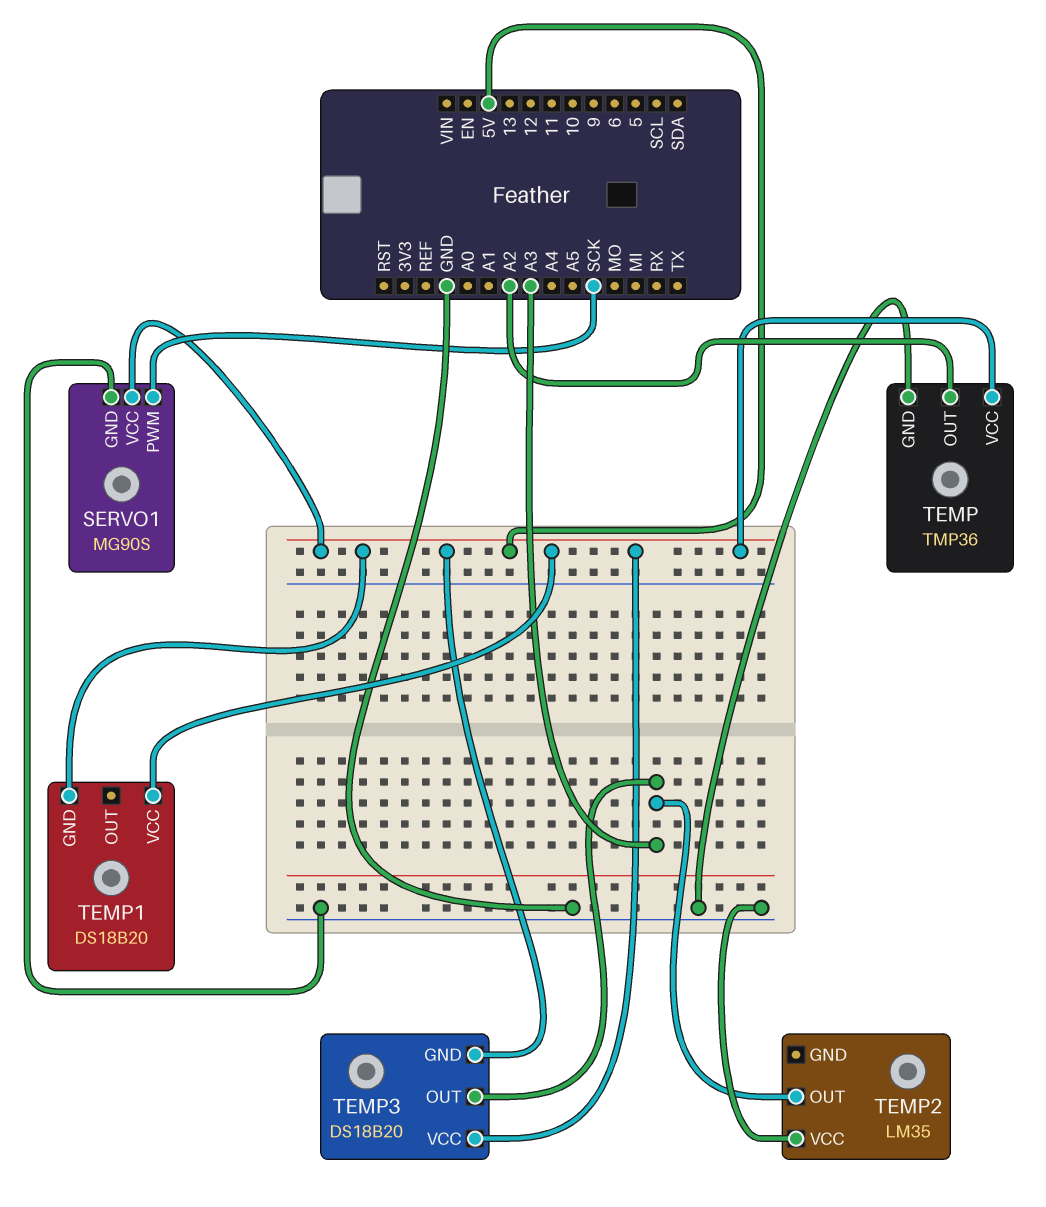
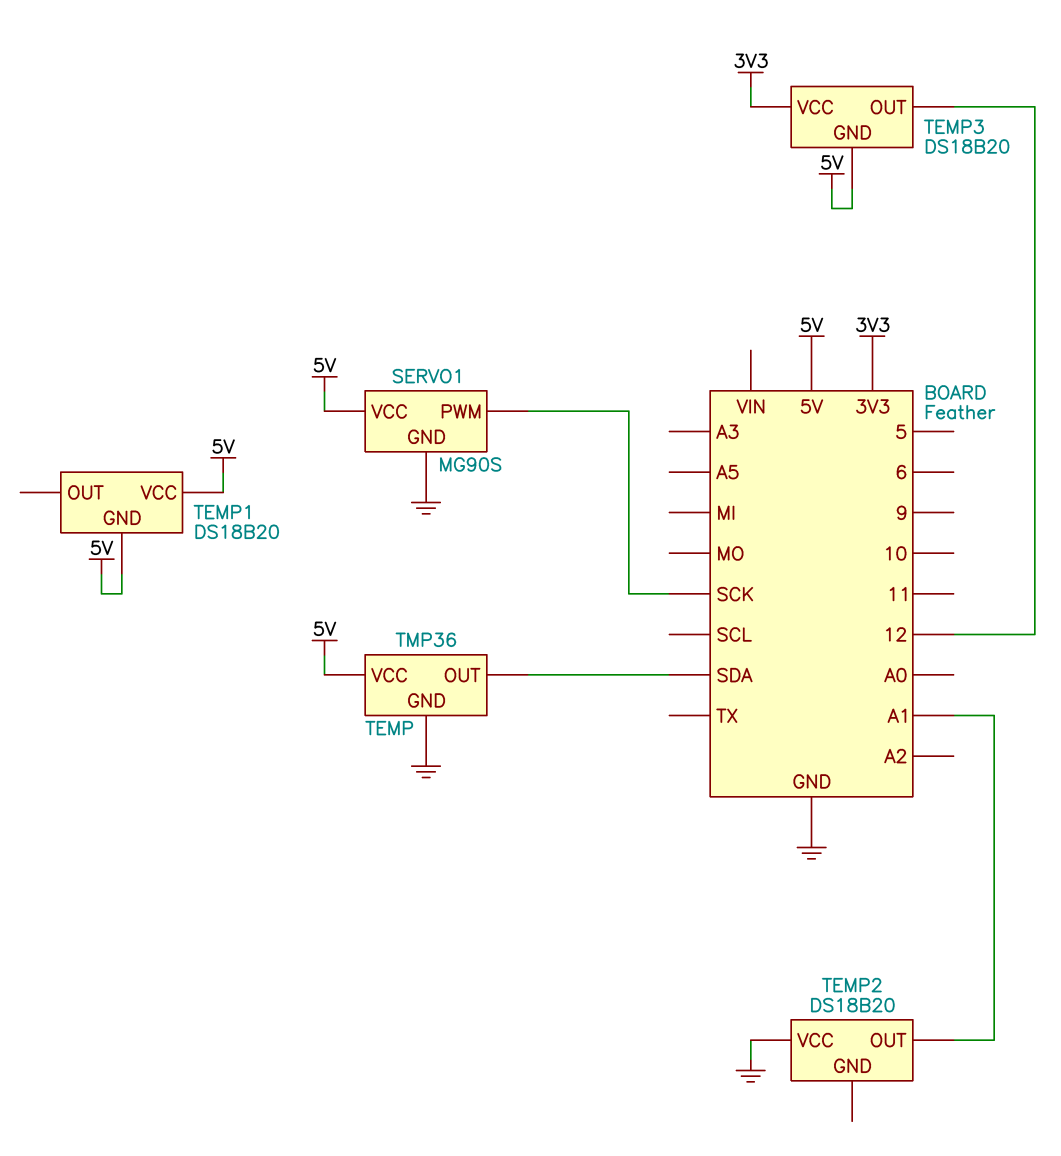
TEMP pin OUT: A2 -> SDA
TEMP2: LM35 -> DS18B20
TEMP2 pin OUT: A3 -> A1
TEMP3 pin OUT: A3 -> 12
TEMP3 pin VCC: 5V -> 3V3

